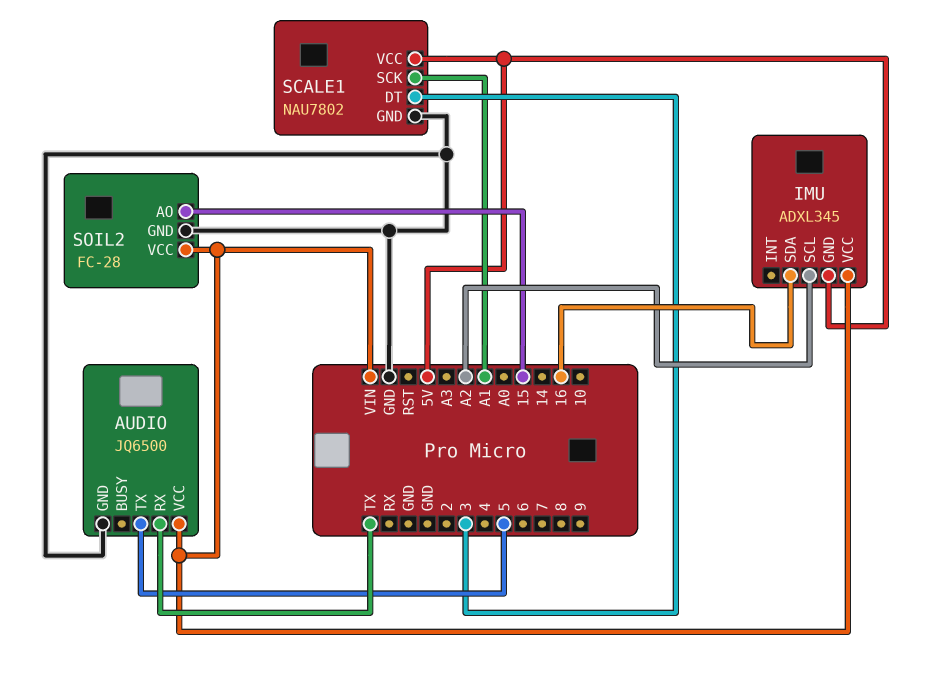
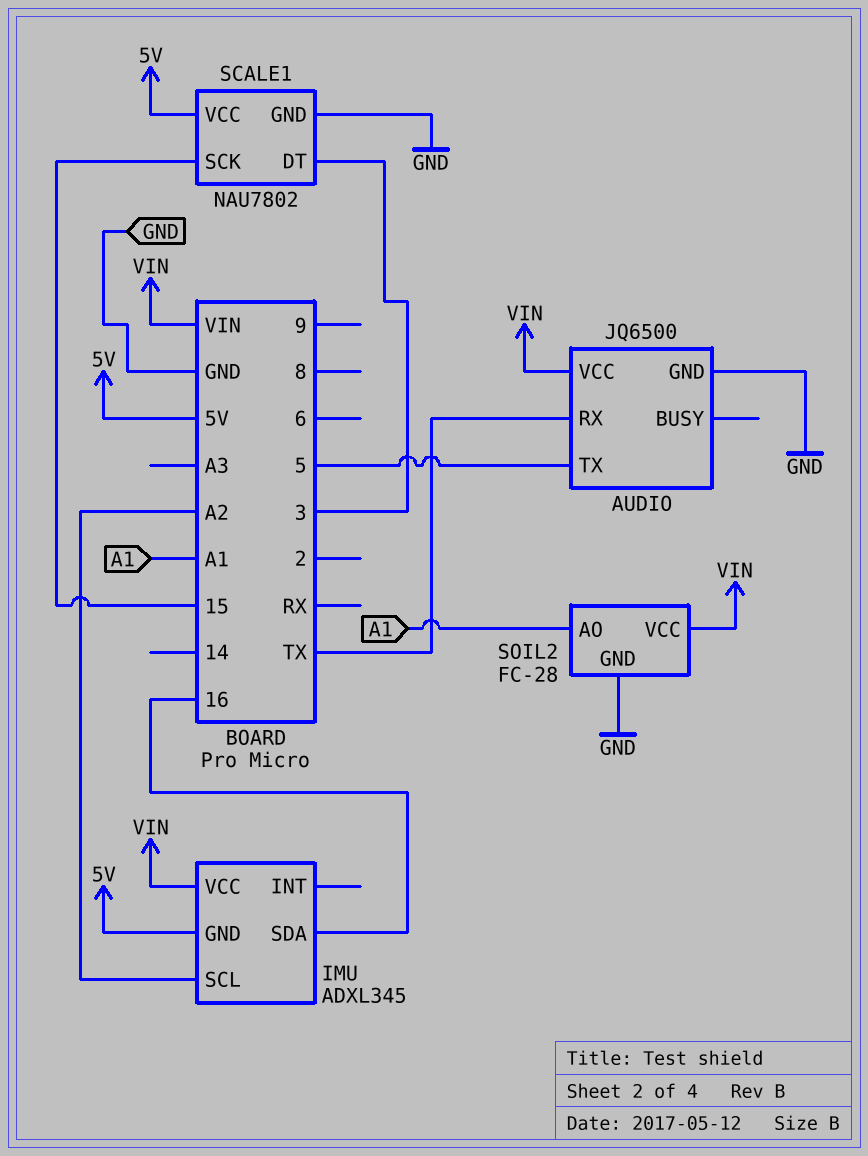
SCALE1 pin SCK: A1 -> 15
SOIL2 pin AO: 15 -> A1

